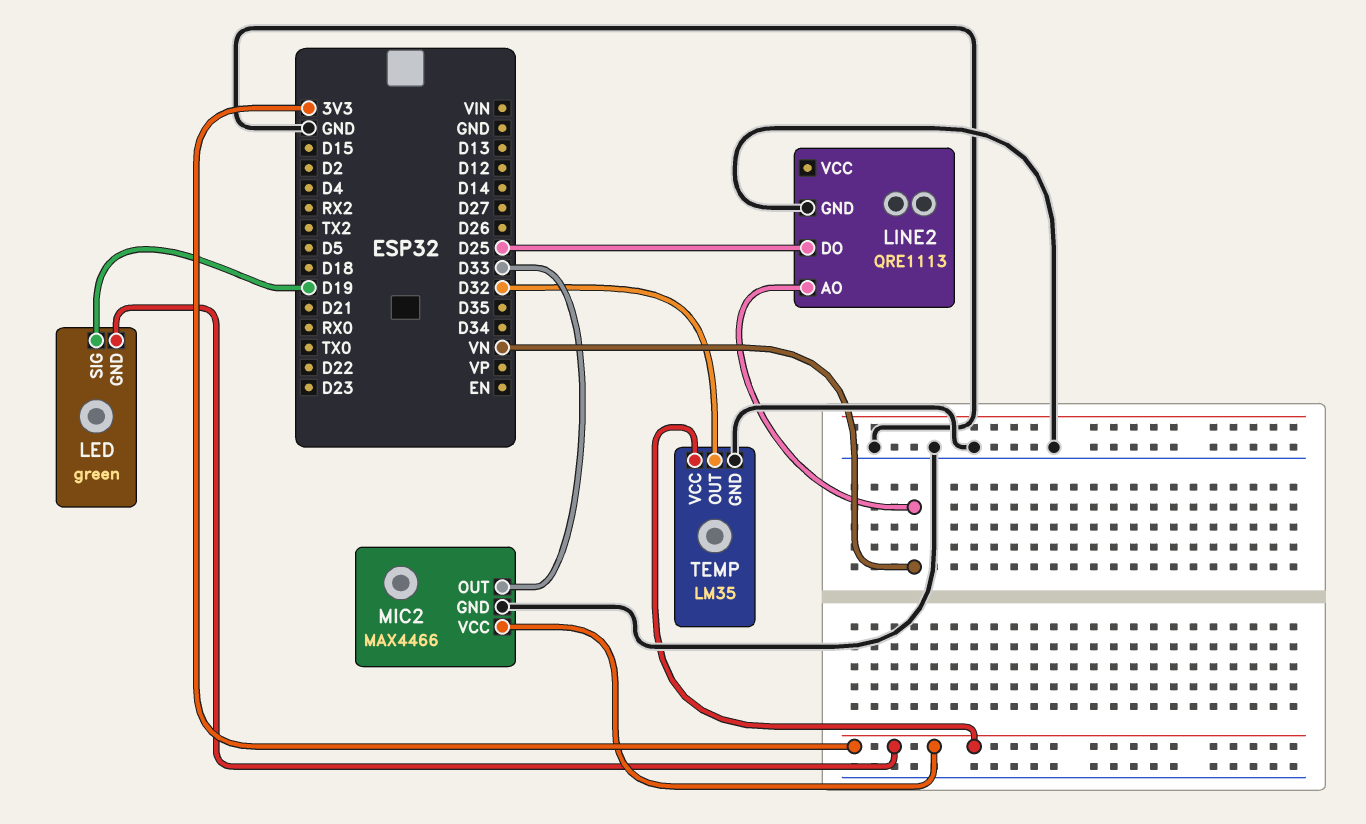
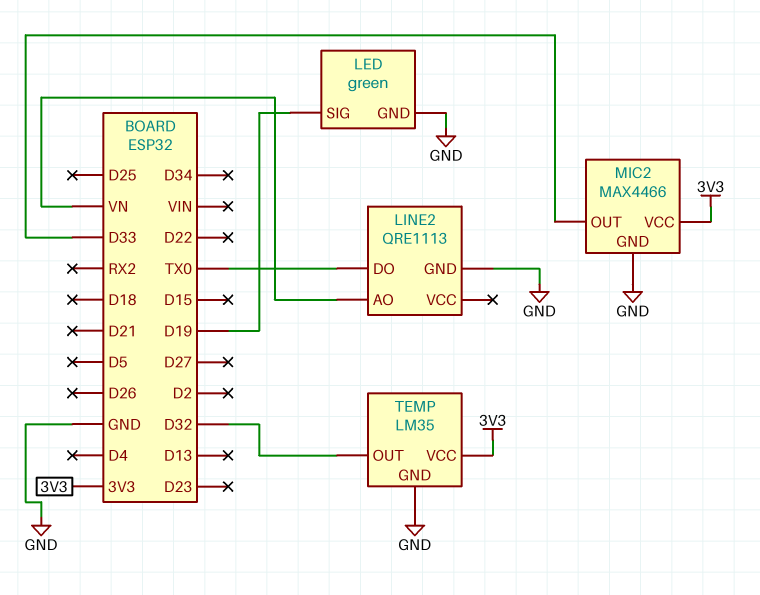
LED pin GND: 3V3 -> GND
LINE2 pin DO: D25 -> TX0

